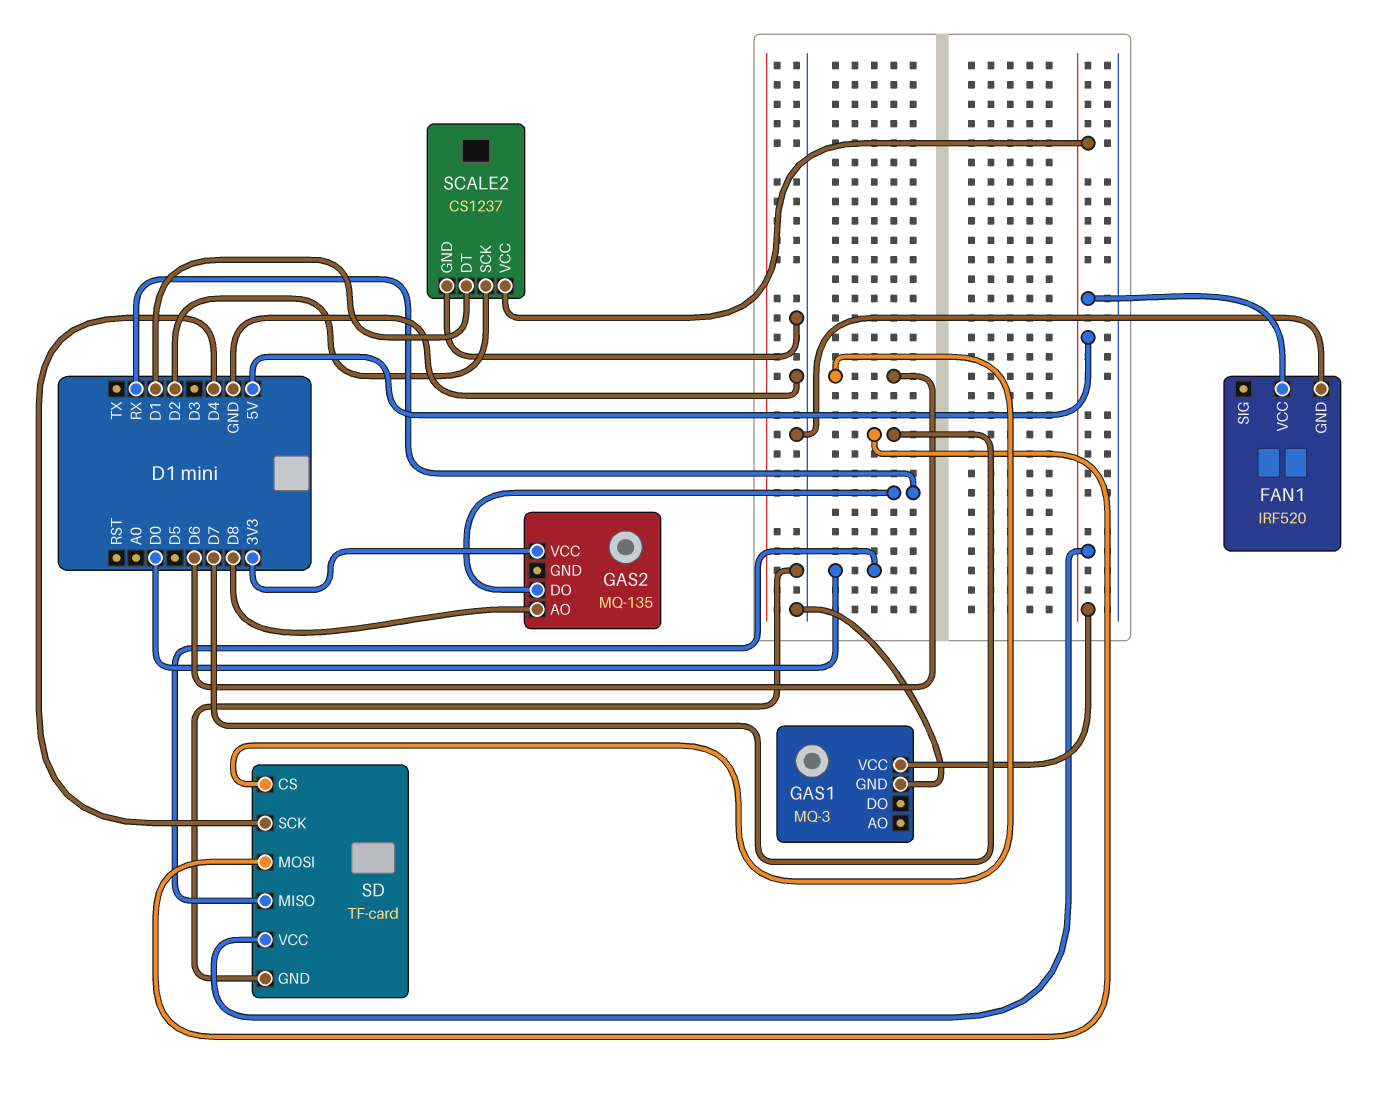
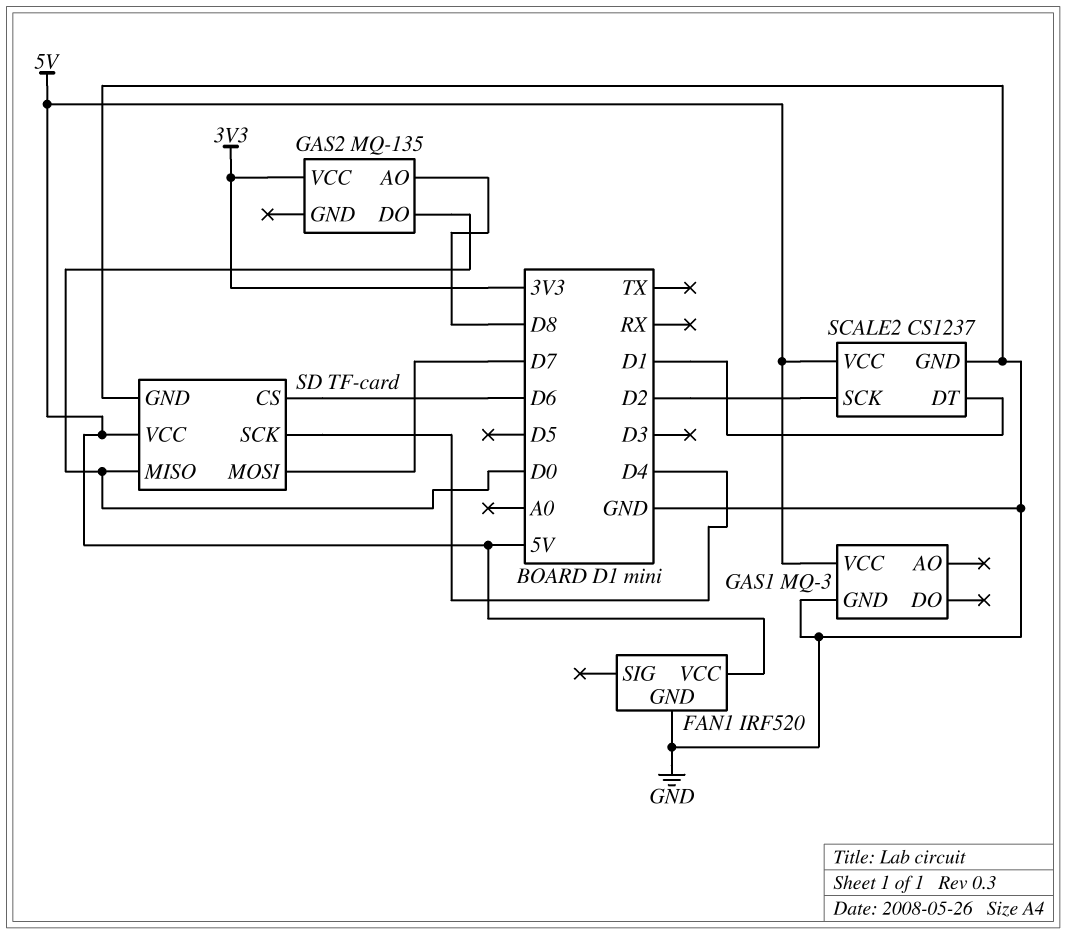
GAS2 pin DO: RX -> D0

